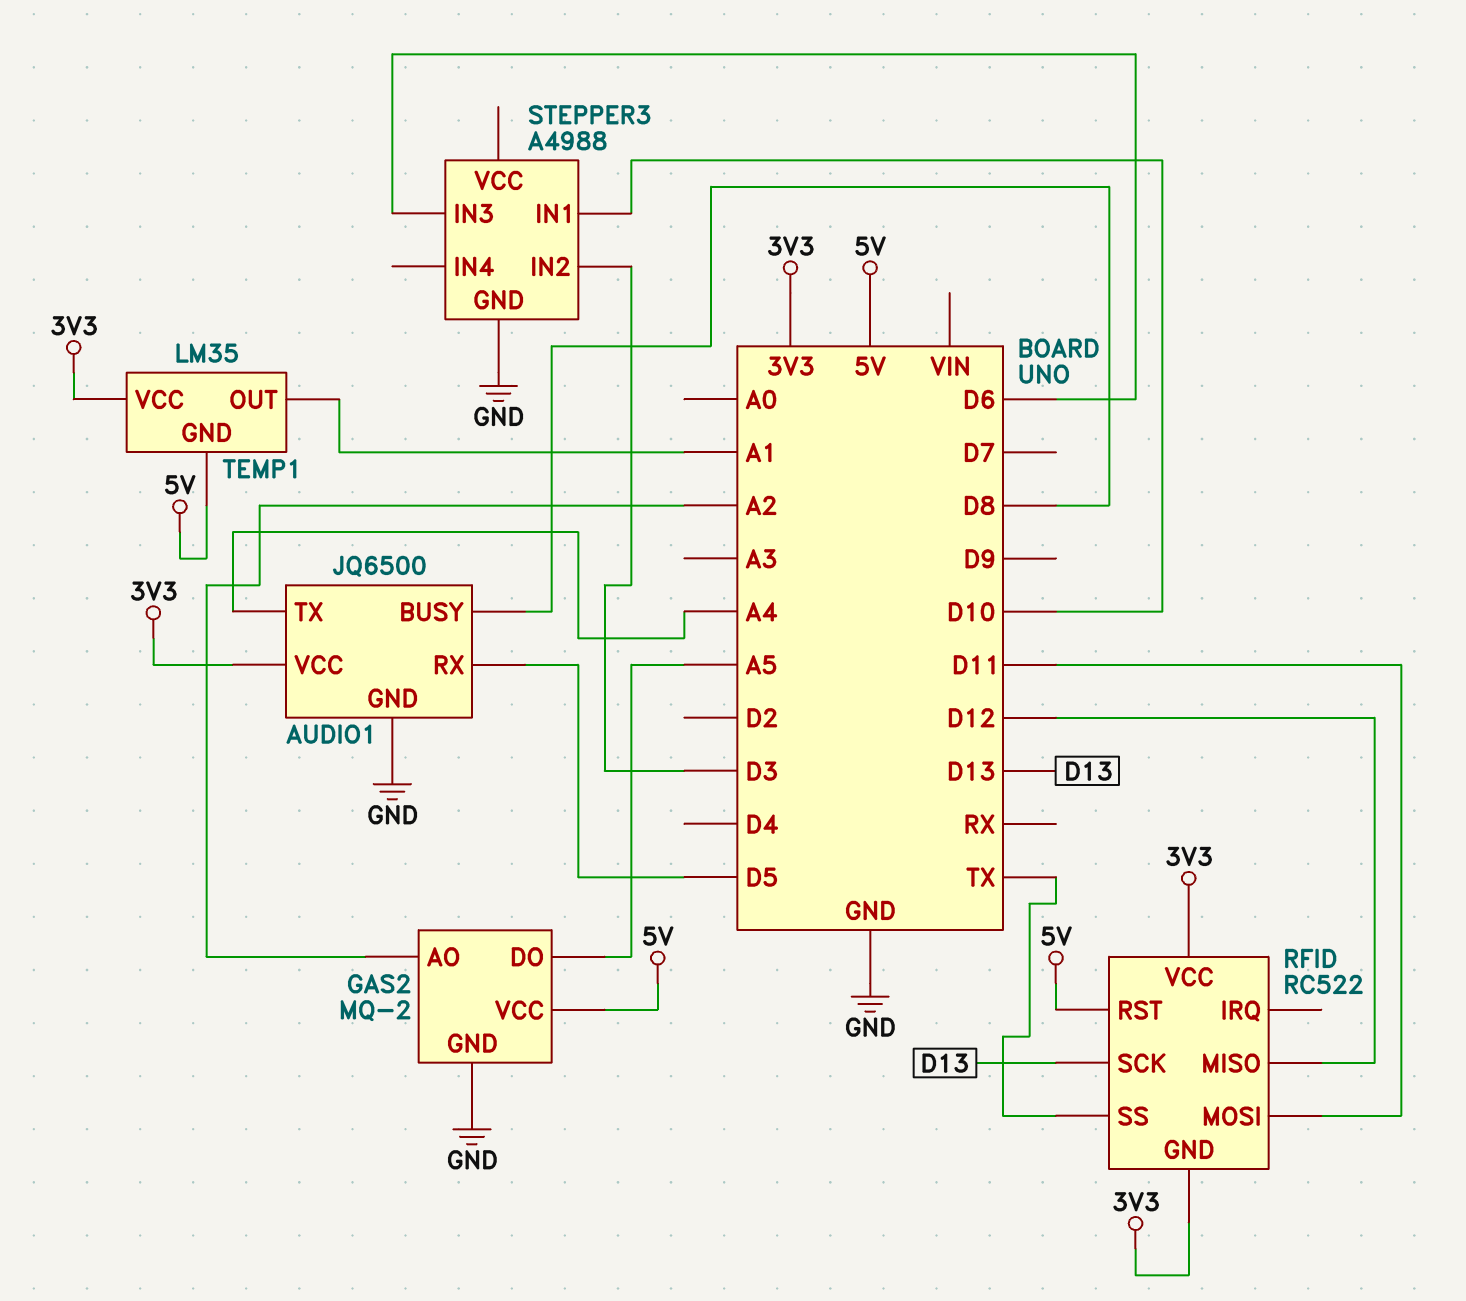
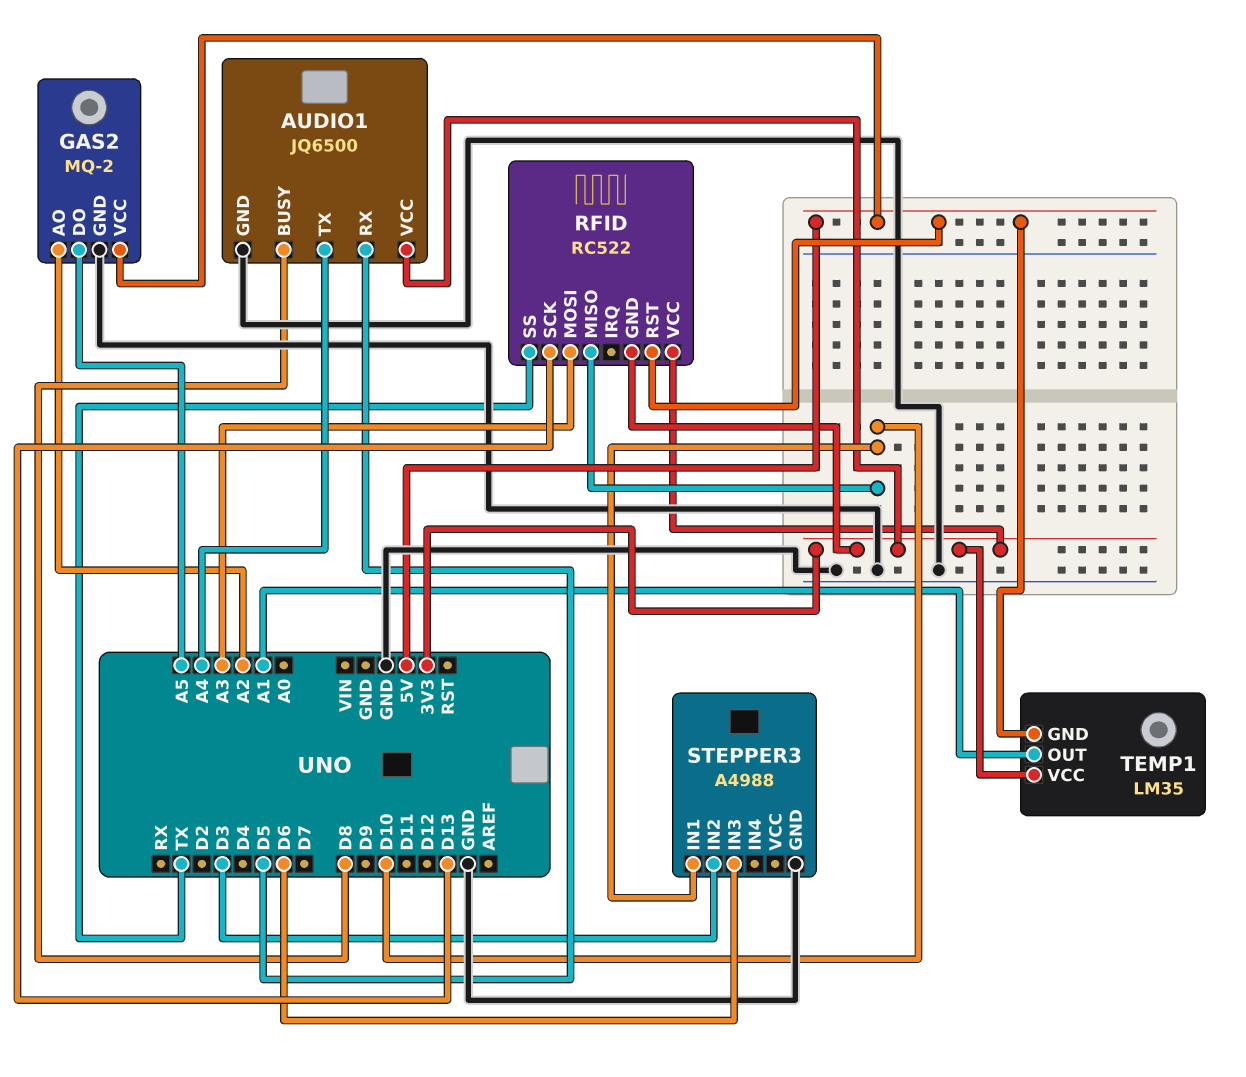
RFID pin MISO: D12 -> D10
RFID pin MOSI: D11 -> A3

